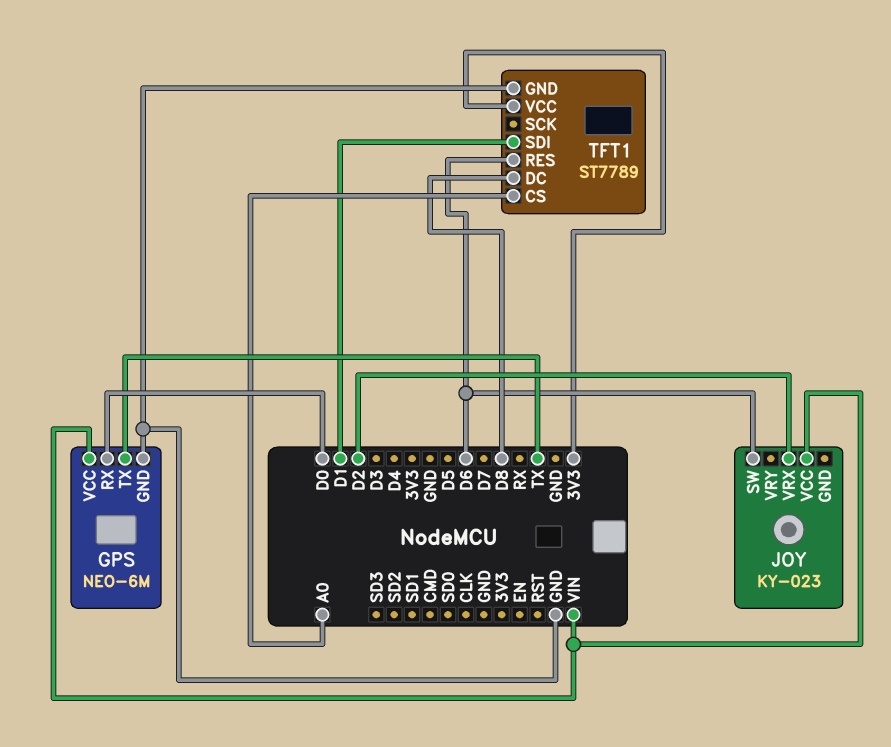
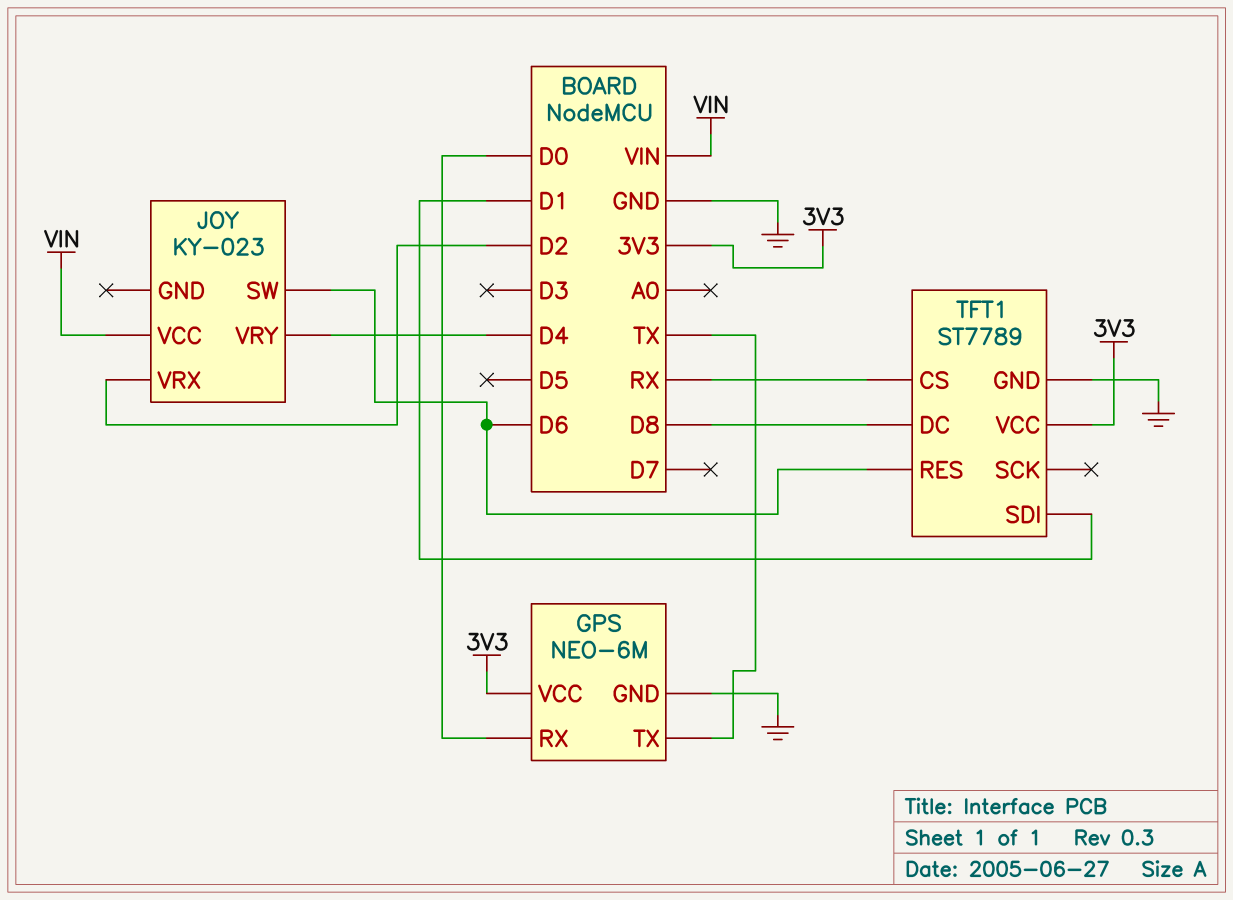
GPS pin VCC: VIN -> 3V3
JOY pin VRY: none -> D4
TFT1 pin CS: A0 -> RX

